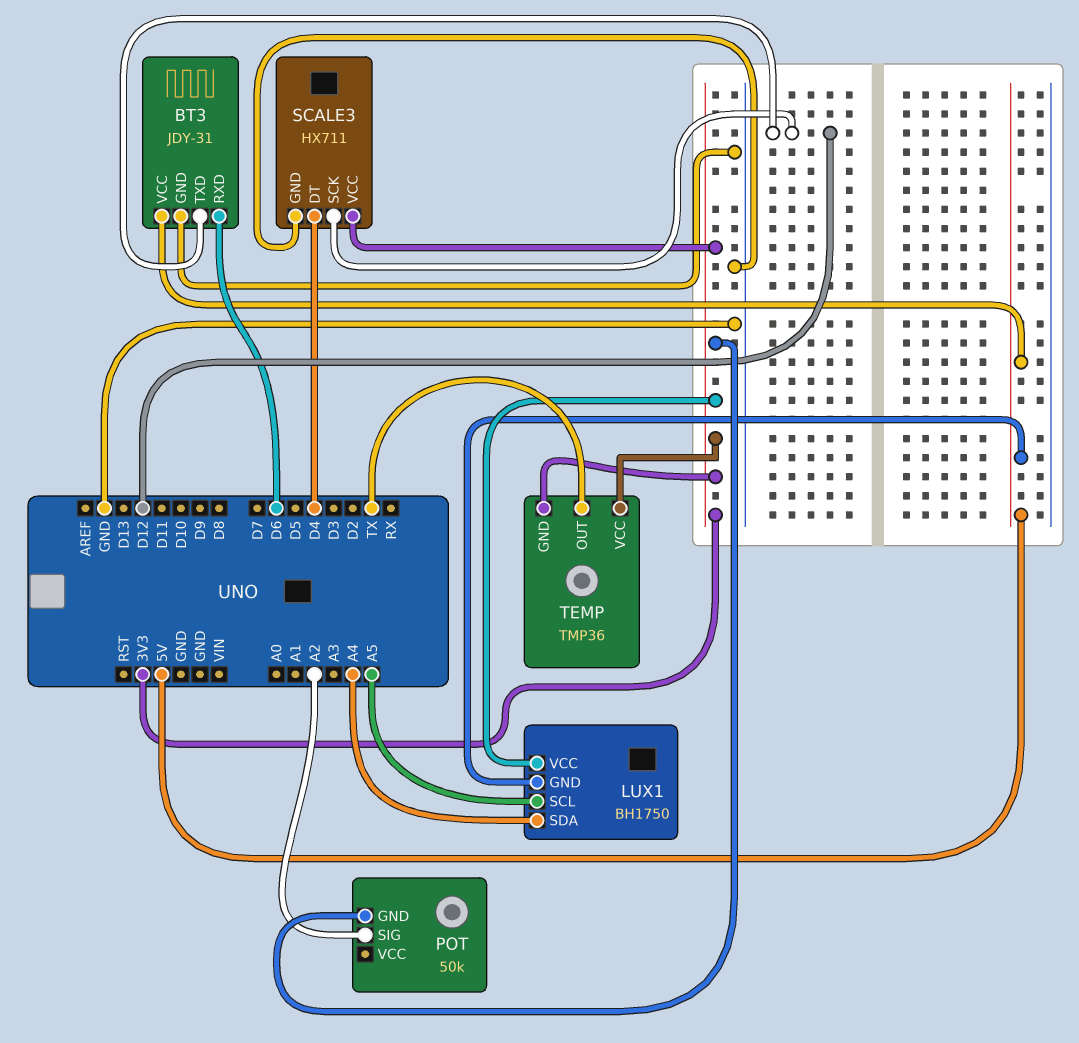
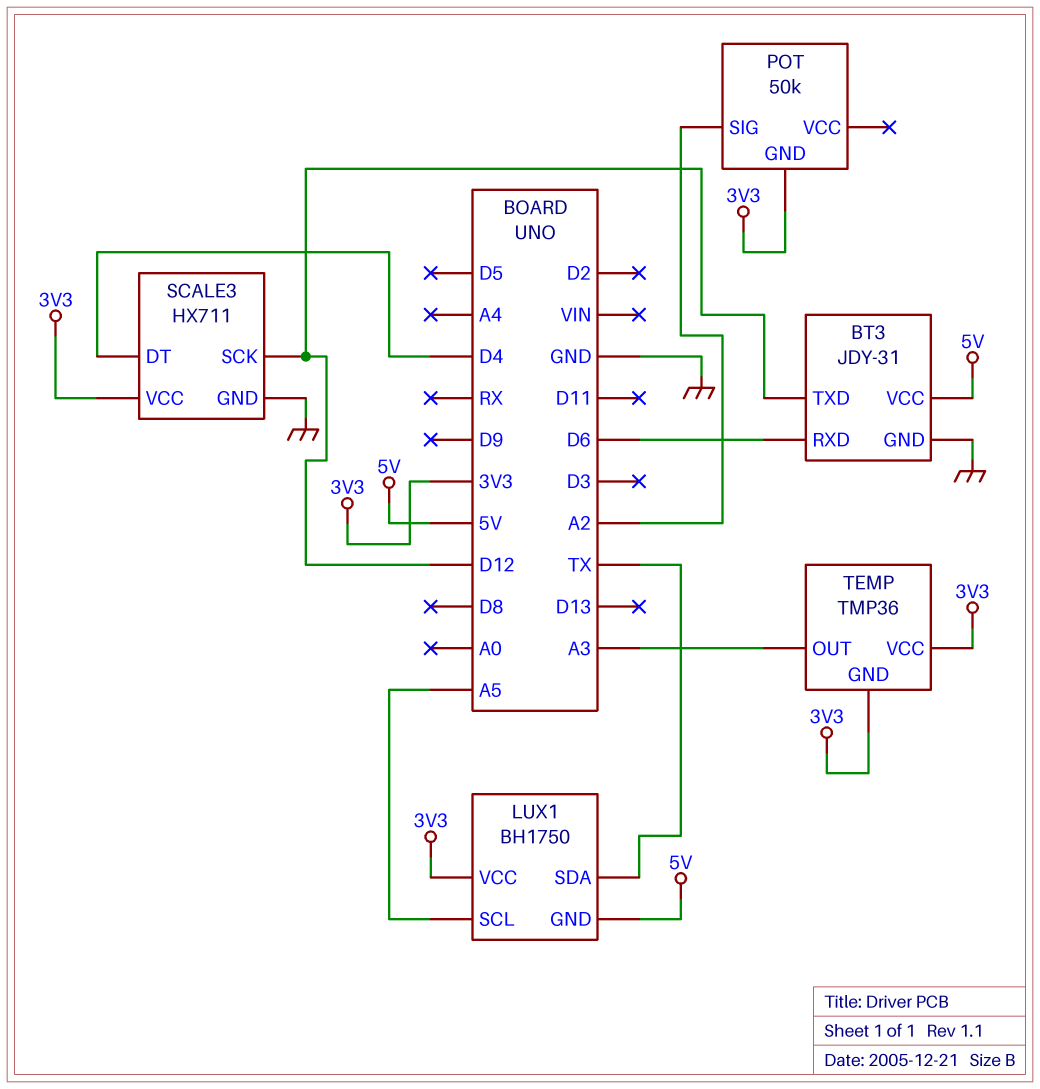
LUX1 pin SDA: A4 -> TX
TEMP pin OUT: TX -> A3

